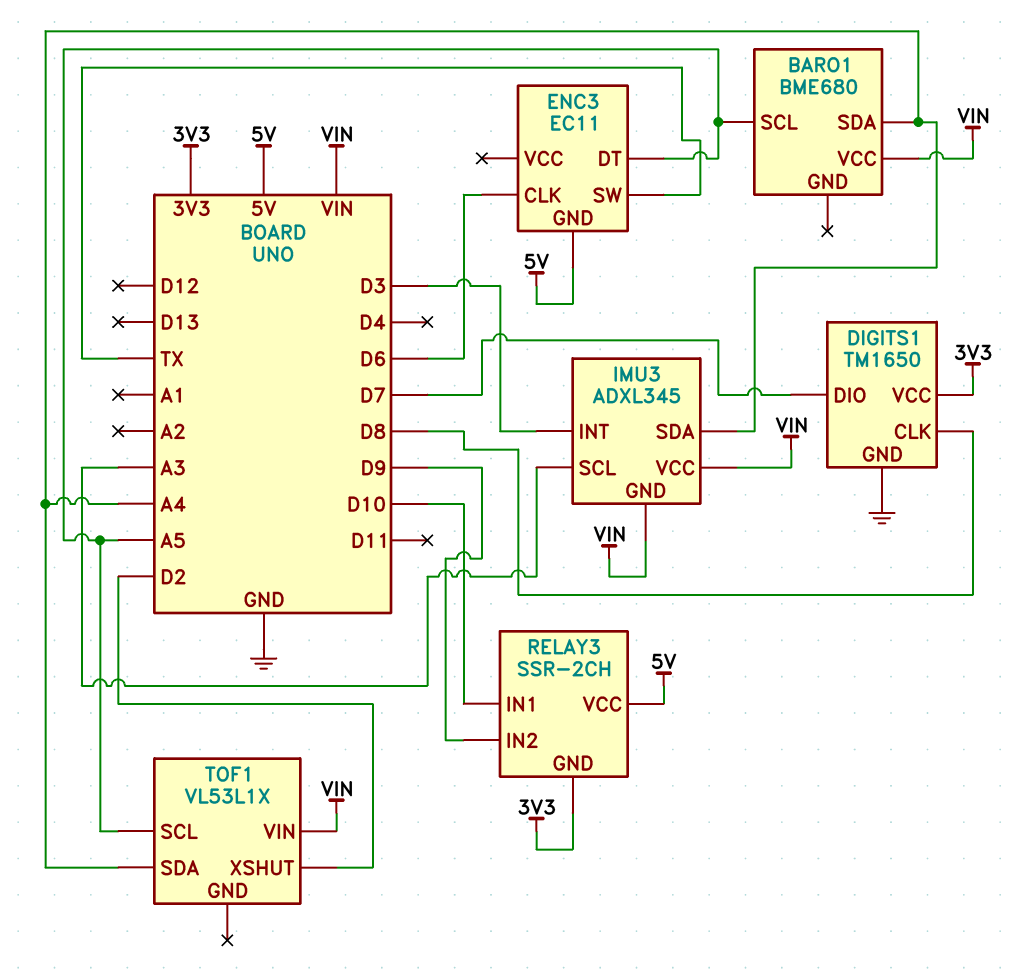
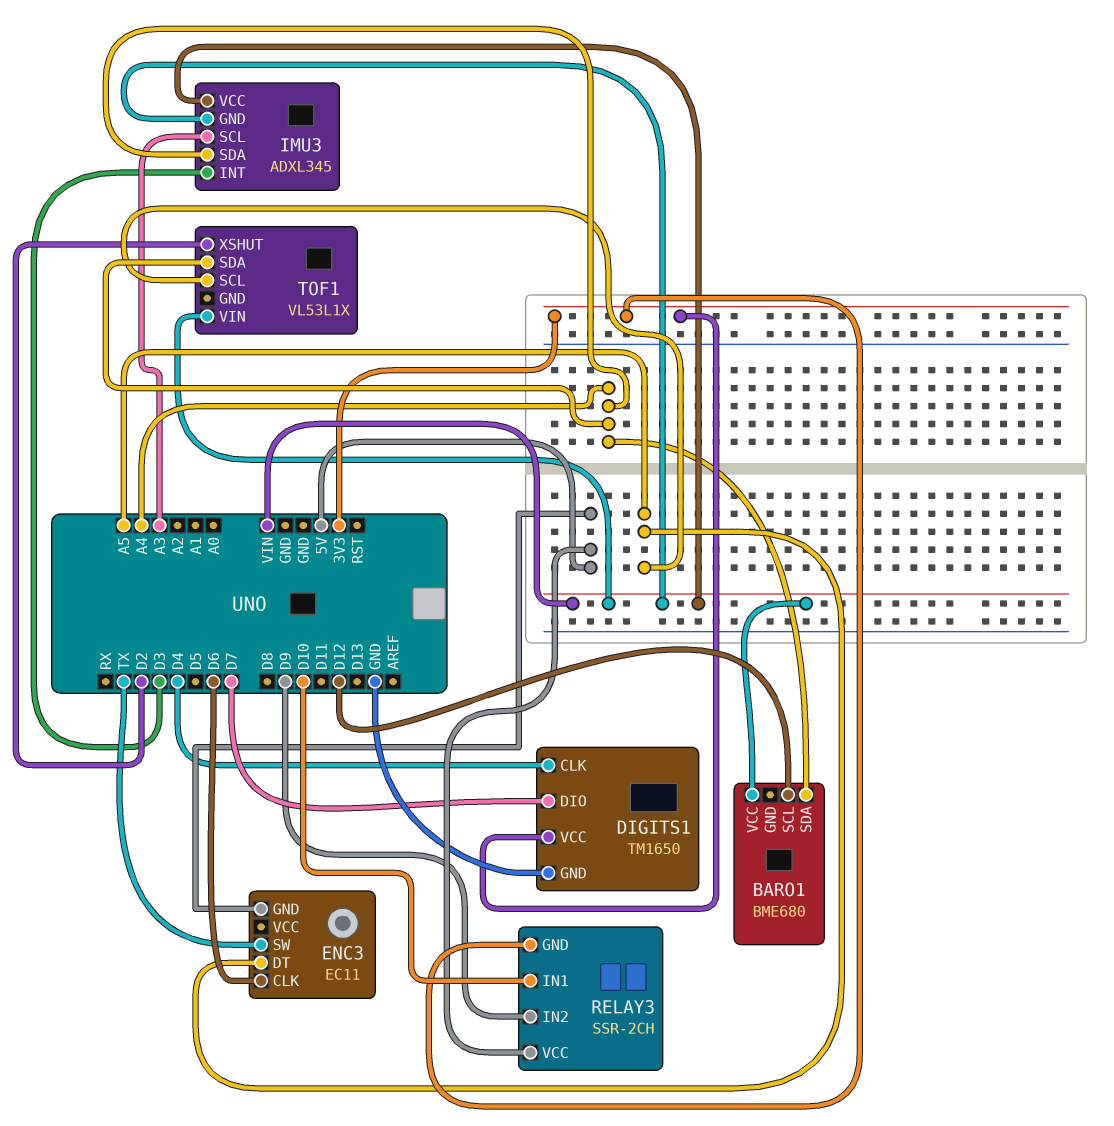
BARO1 pin SCL: A5 -> D12
DIGITS1 pin CLK: D8 -> D4

